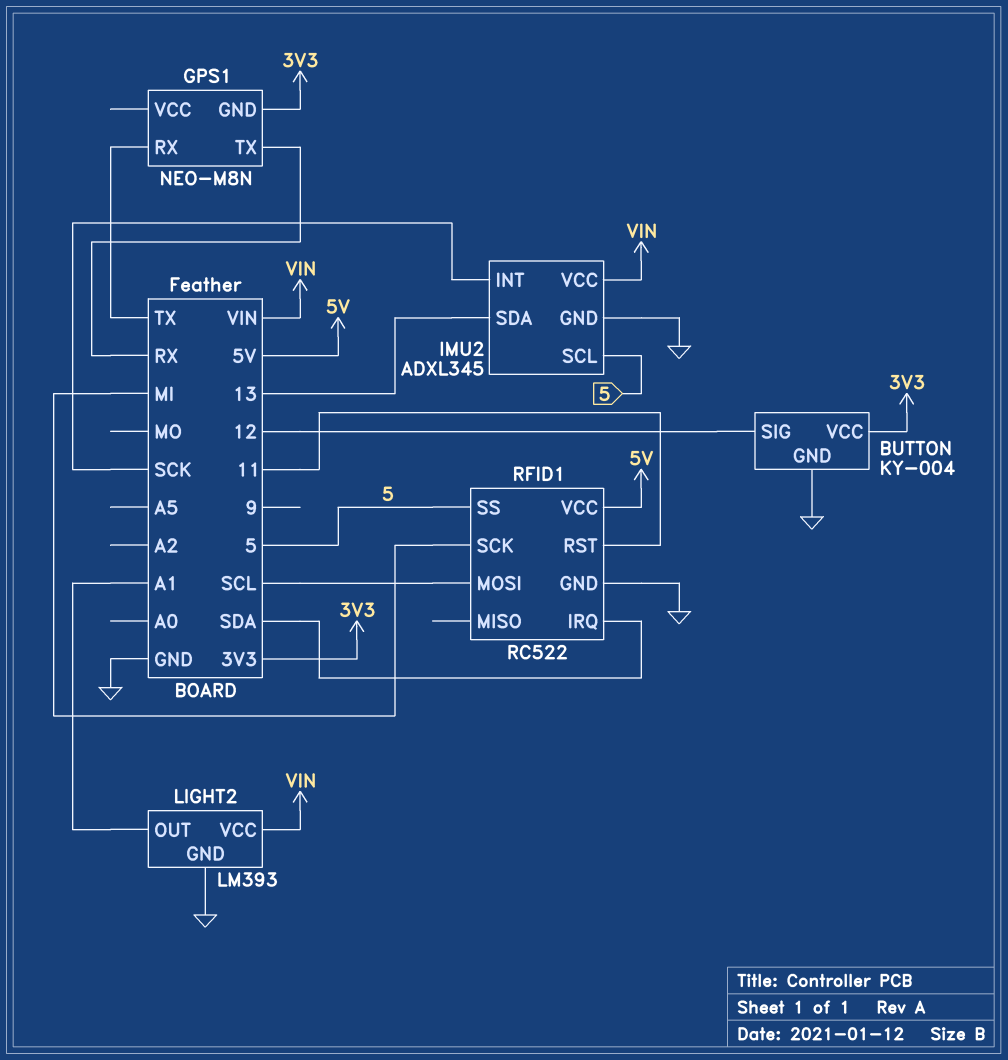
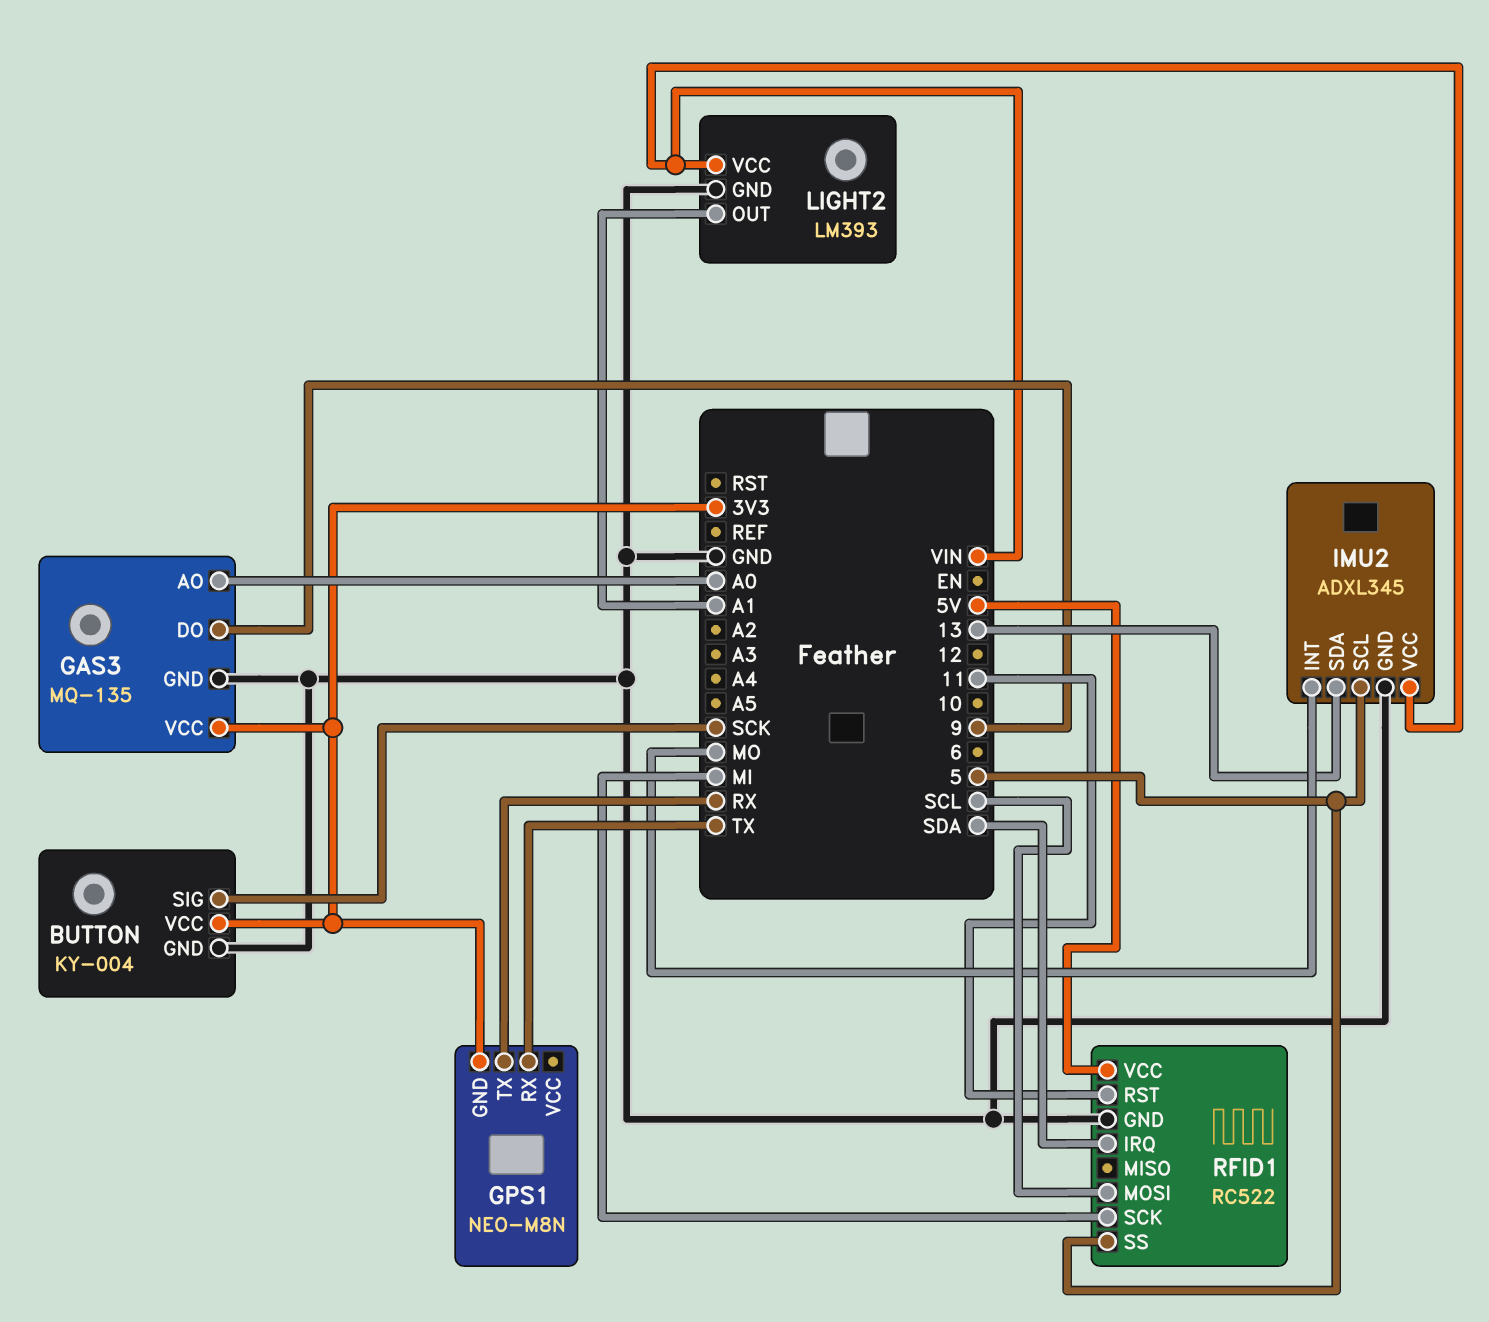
BUTTON pin SIG: 12 -> SCK
GAS3: none -> MQ-135
GAS3 pin AO: none -> A0
GAS3 pin DO: none -> 9
GAS3 pin GND: none -> GND
GAS3 pin VCC: none -> 3V3
IMU2 pin INT: SCK -> MO

